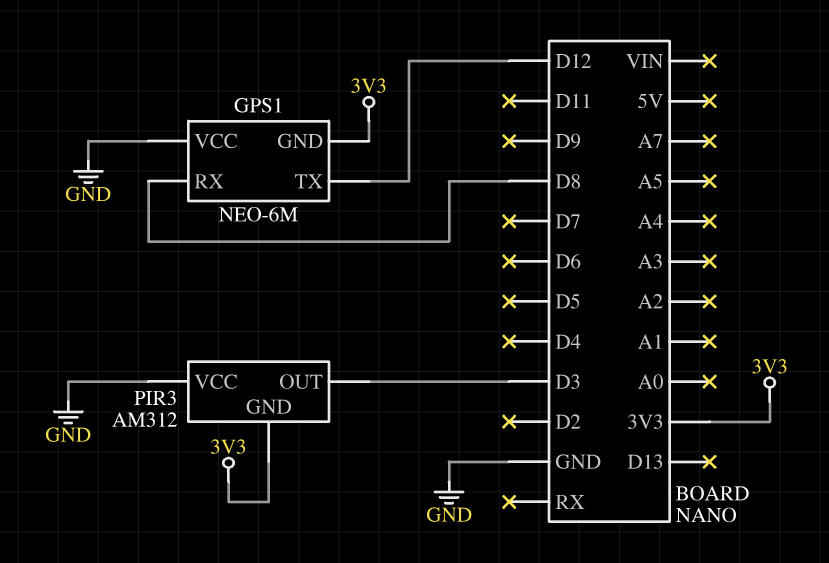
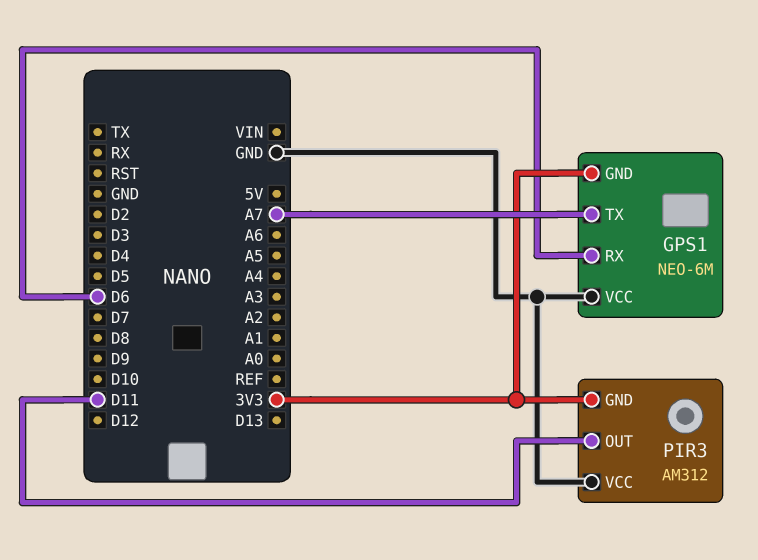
GPS1 pin RX: D8 -> D6
GPS1 pin TX: D12 -> A7
PIR3 pin OUT: D3 -> D11

